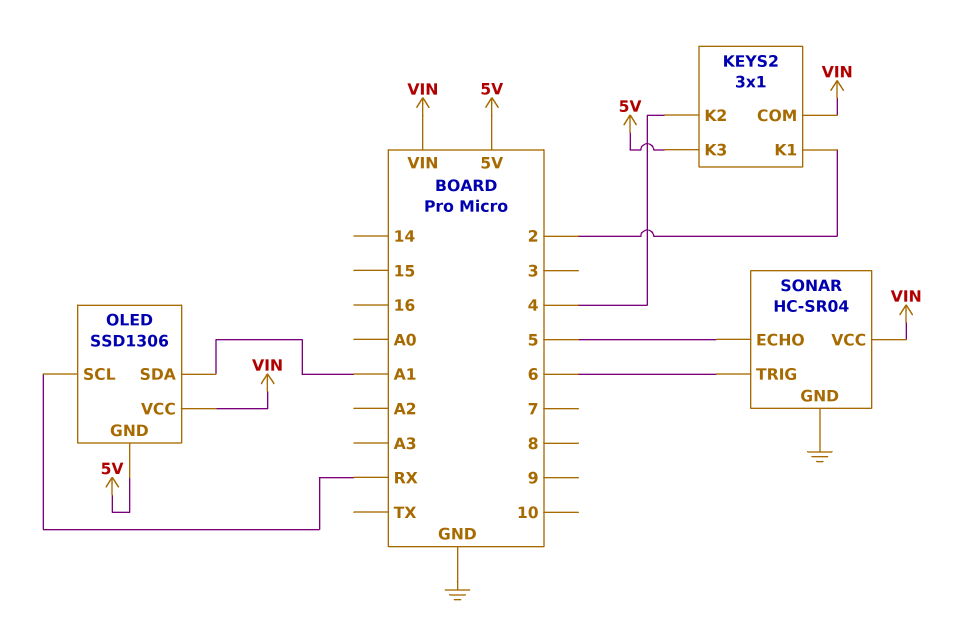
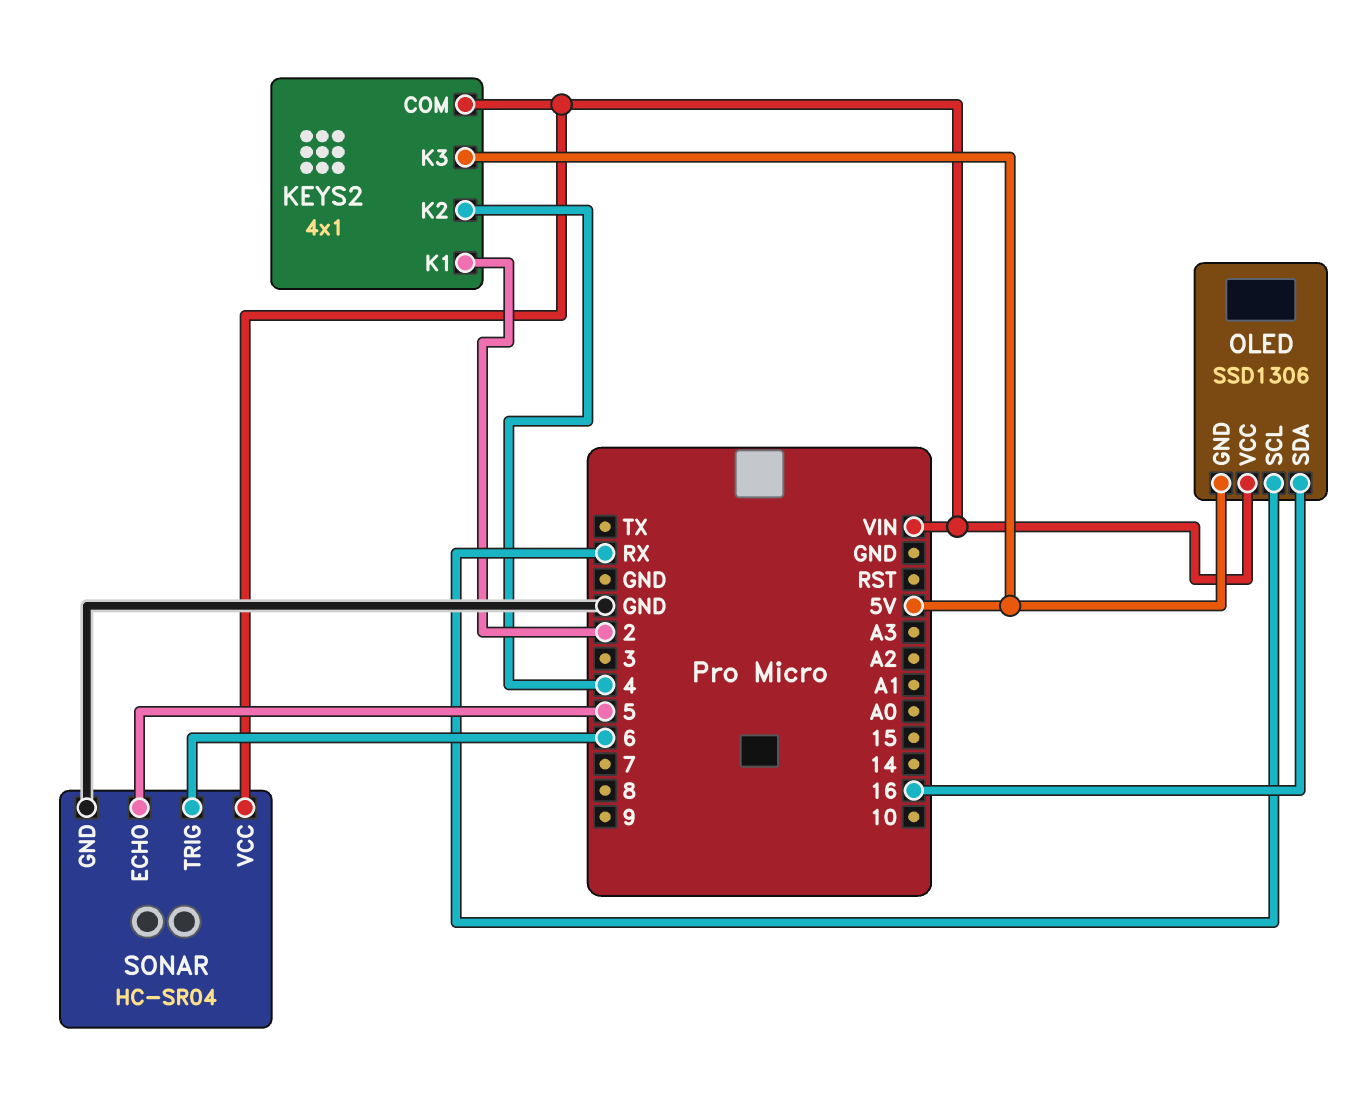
KEYS2: 3x1 -> 4x1
OLED pin SDA: A1 -> 16

